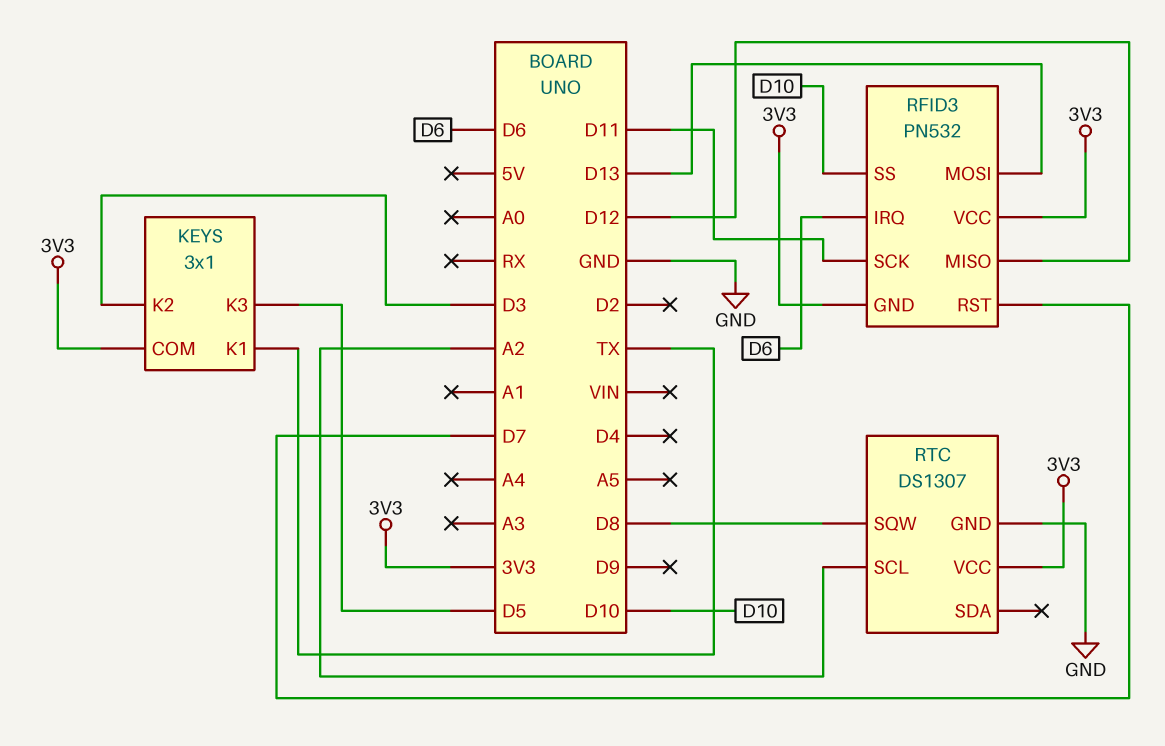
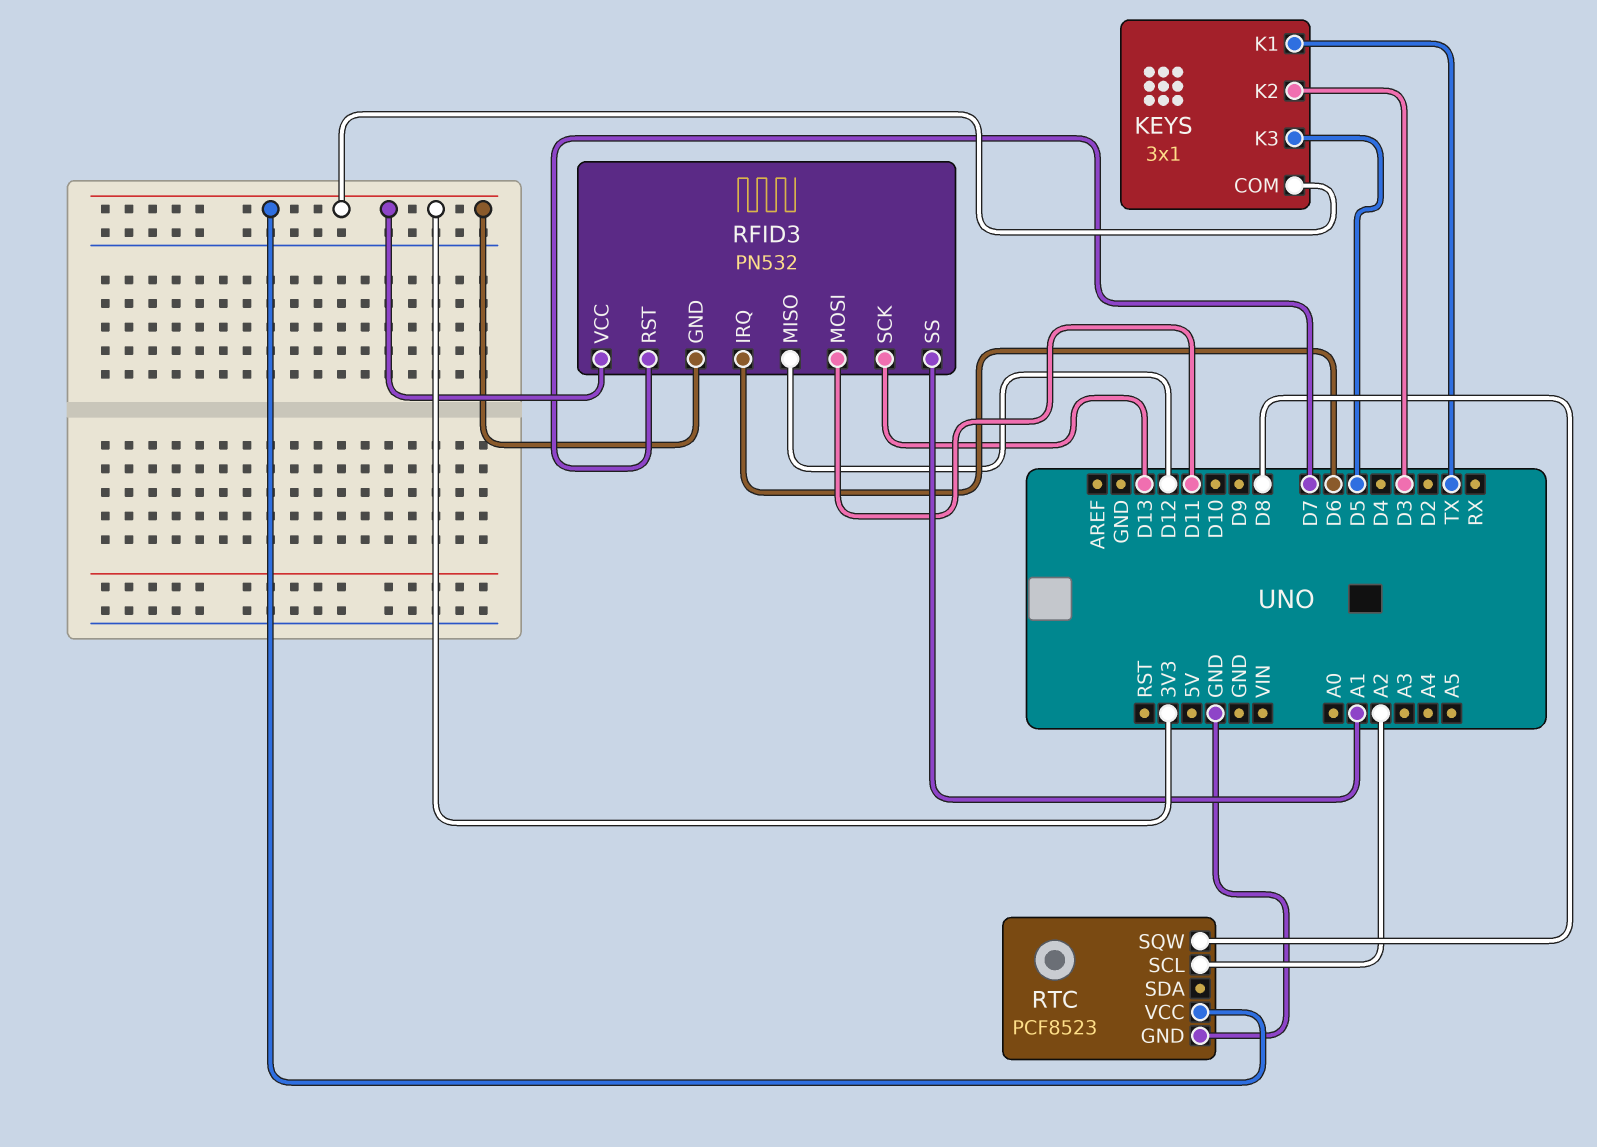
RFID3 pin MOSI: D13 -> D11
RFID3 pin SCK: D11 -> D13
RFID3 pin SS: D10 -> A1
RTC: DS1307 -> PCF8523

